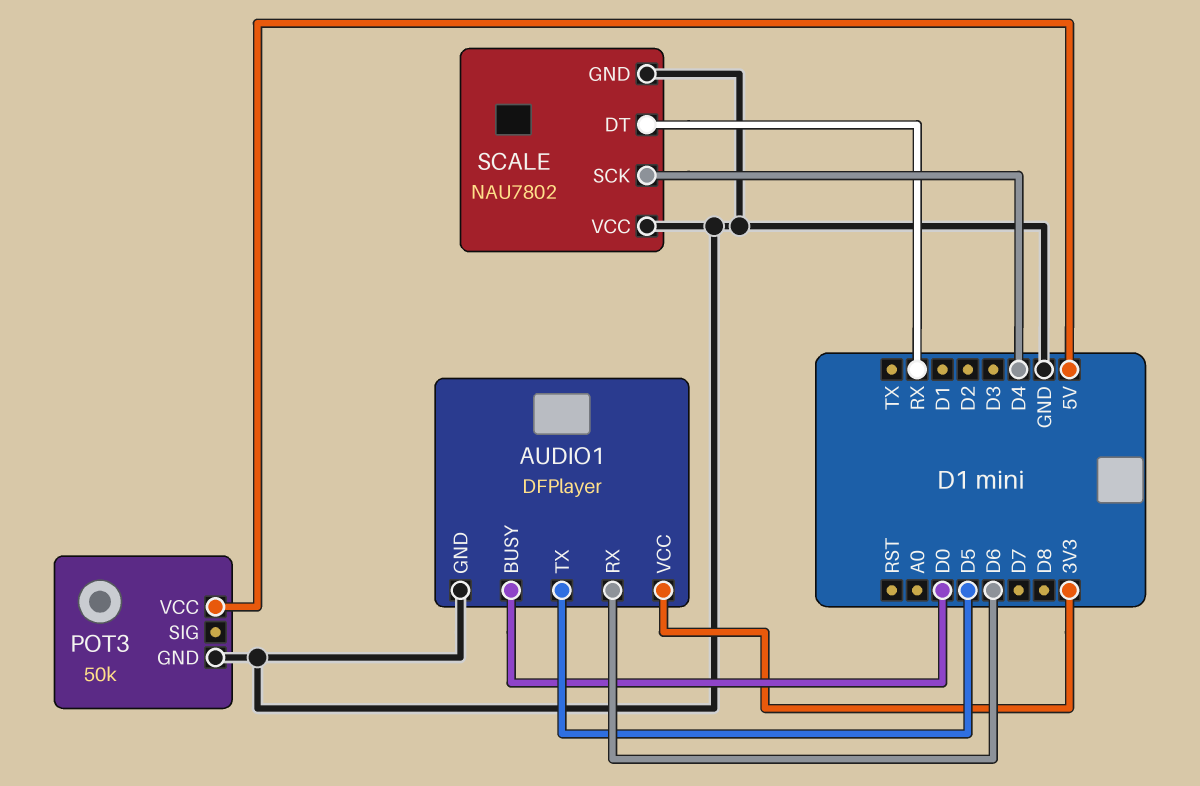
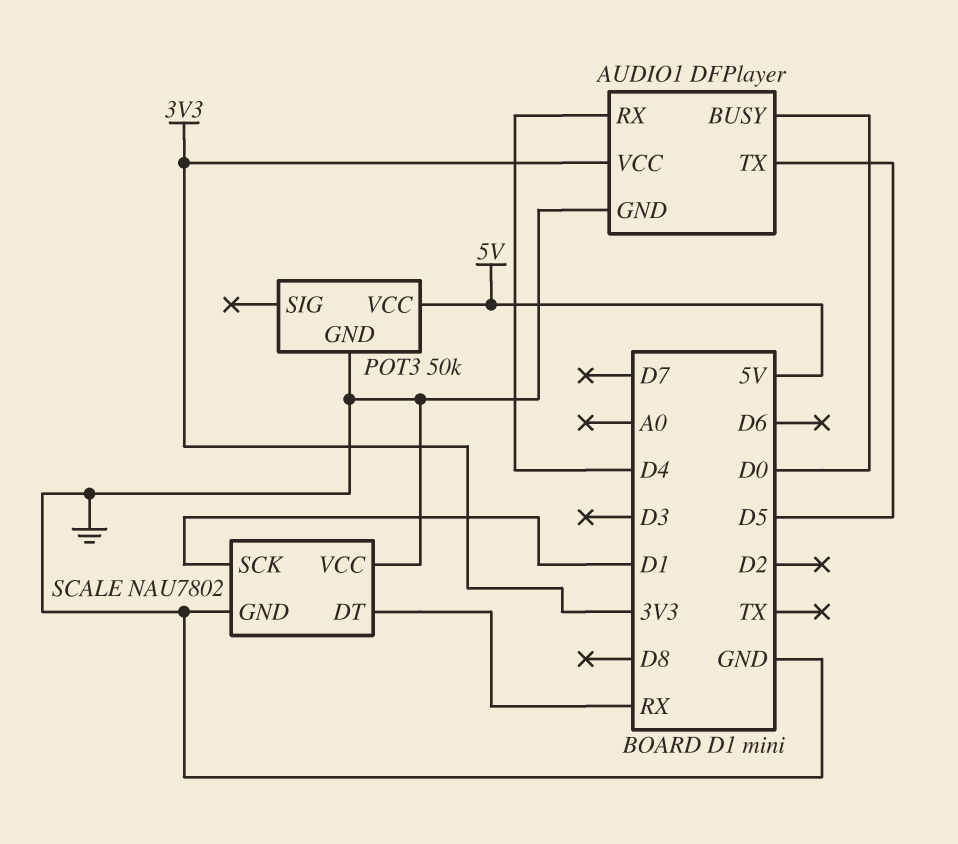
AUDIO1 pin RX: D6 -> D4
SCALE pin SCK: D4 -> D1

